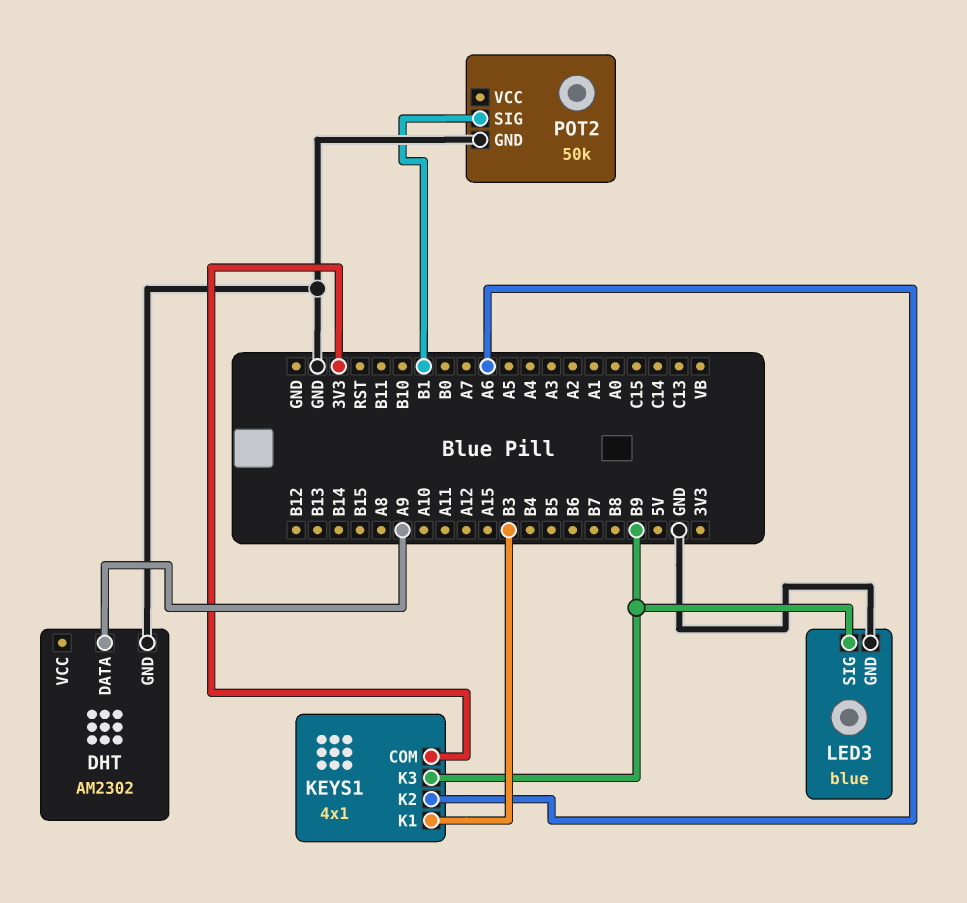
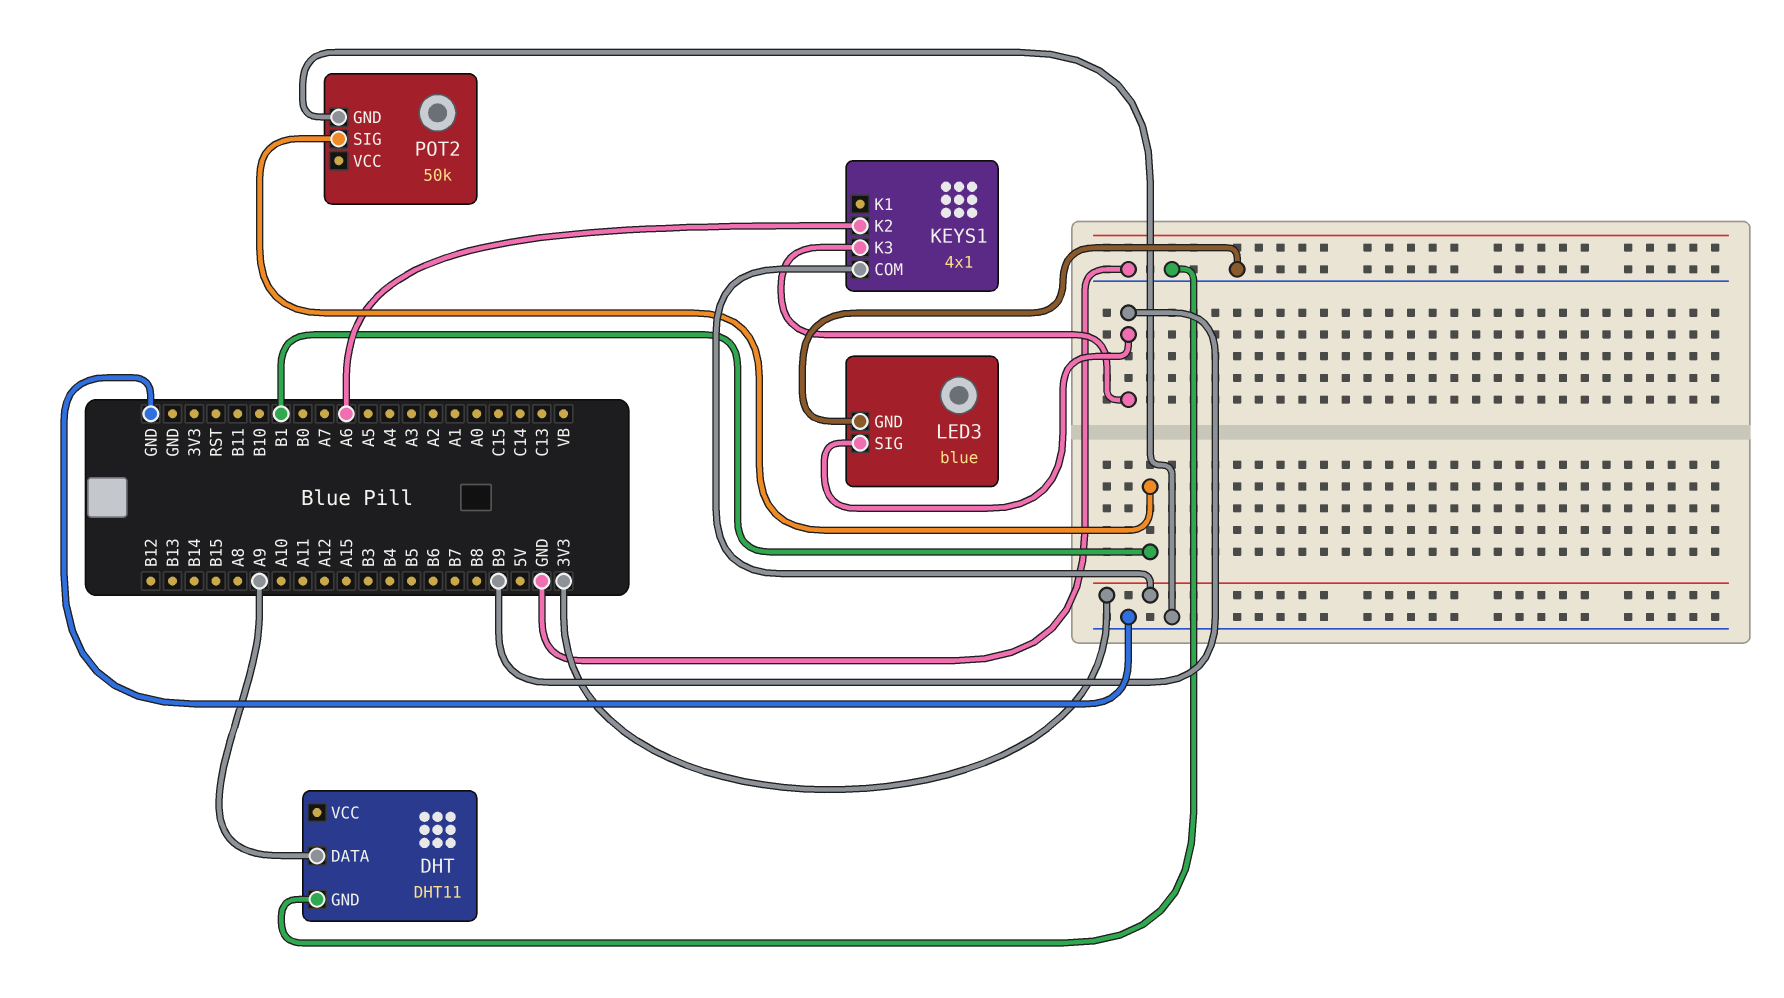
DHT: AM2302 -> DHT11
KEYS1 pin K1: B3 -> none

